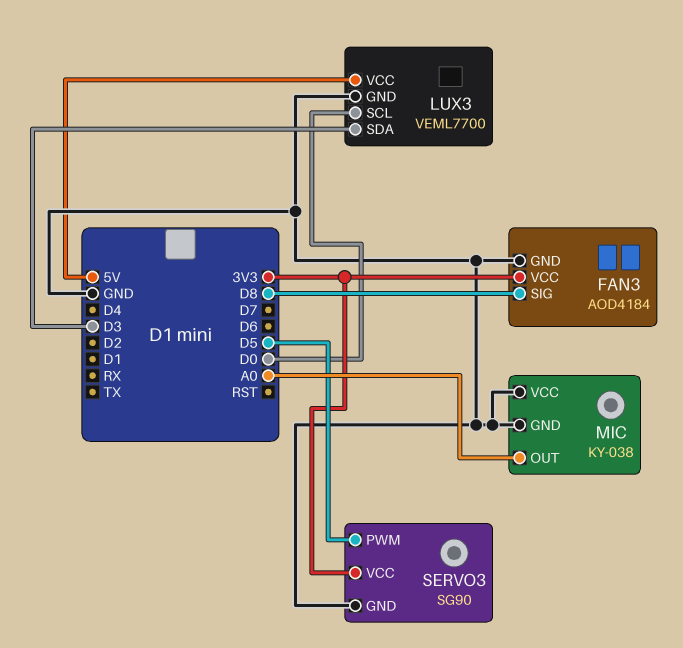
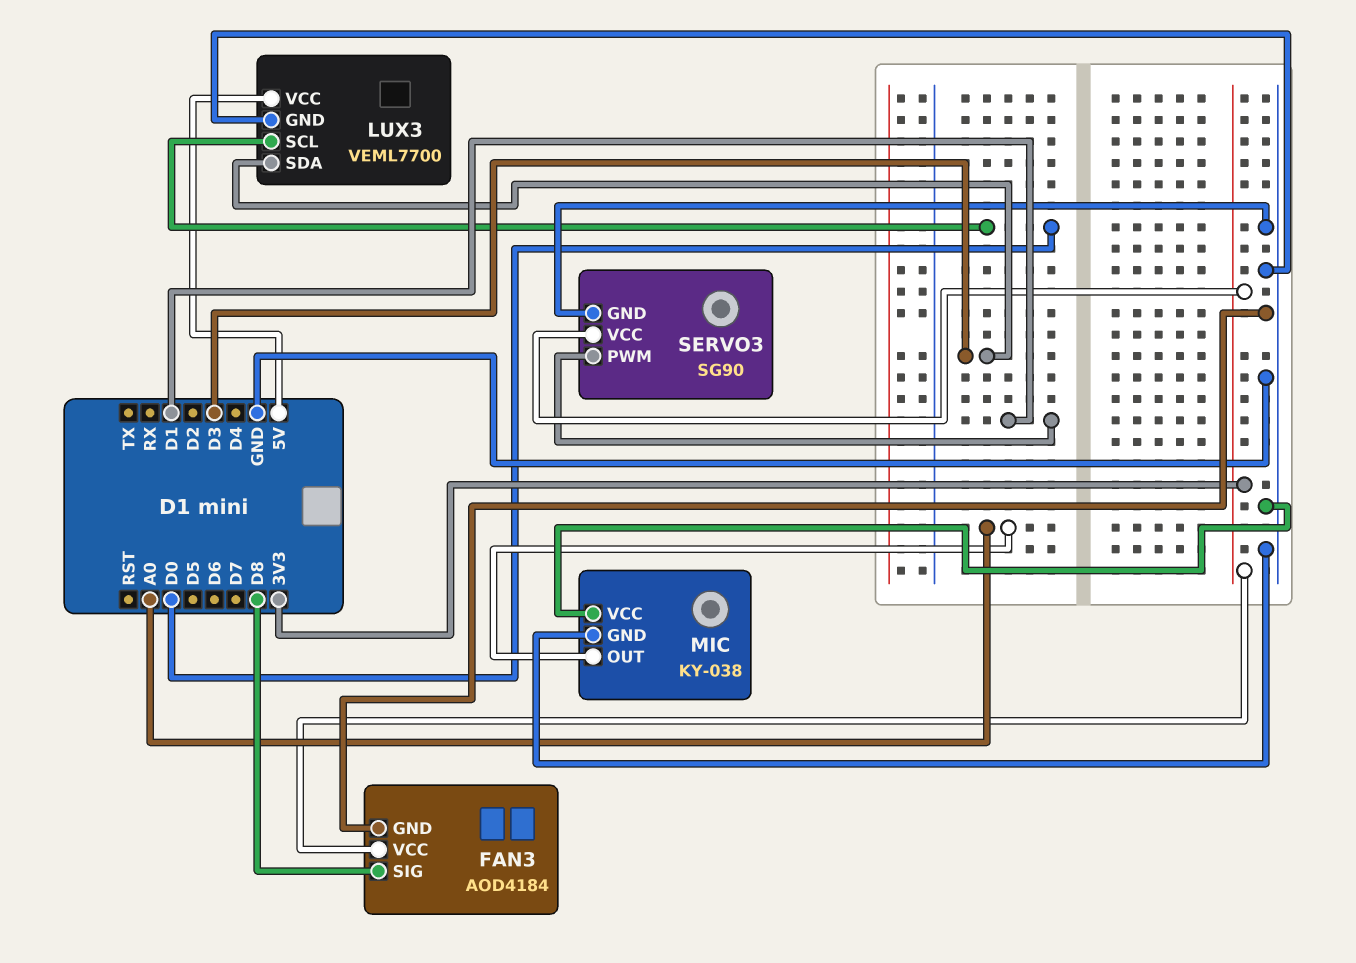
SERVO3 pin PWM: D5 -> D1

